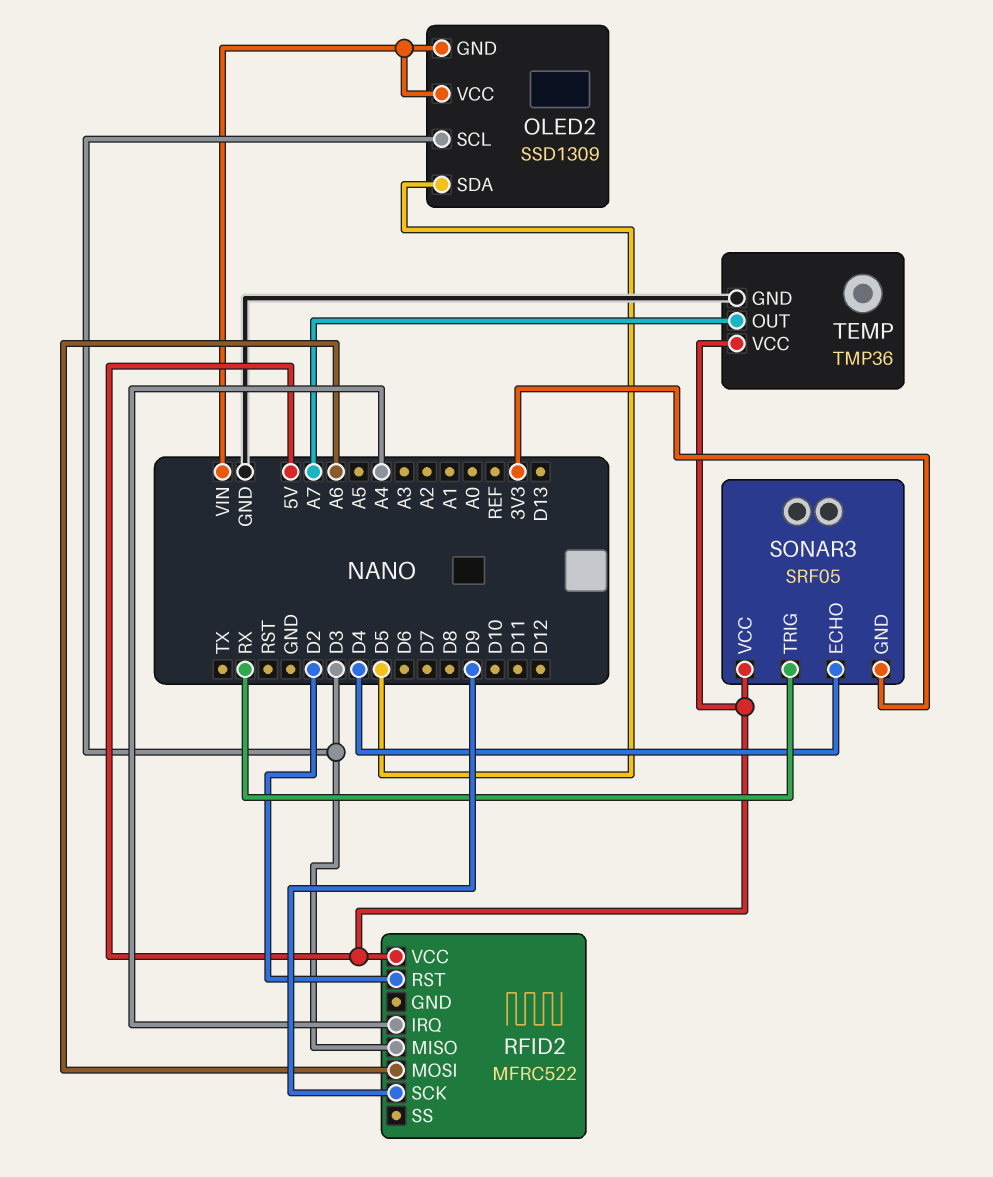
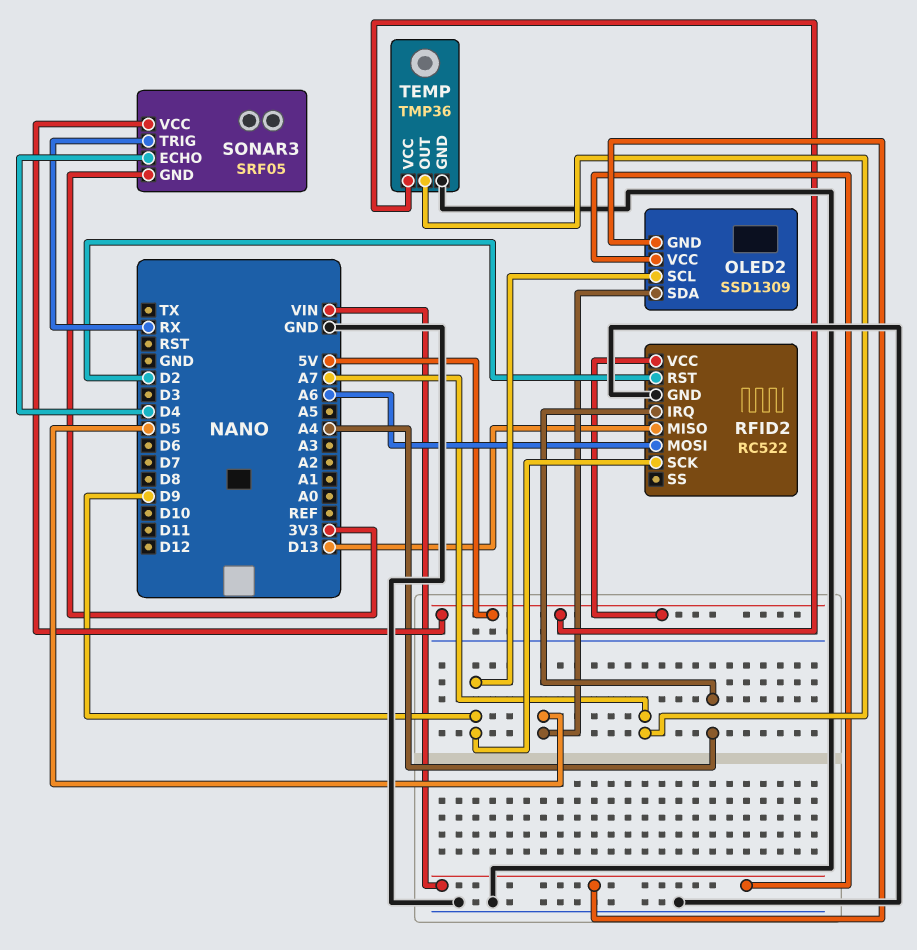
OLED2 pin SCL: D3 -> D9
RFID2: MFRC522 -> RC522
RFID2 pin GND: none -> GND
RFID2 pin MISO: D3 -> D13

